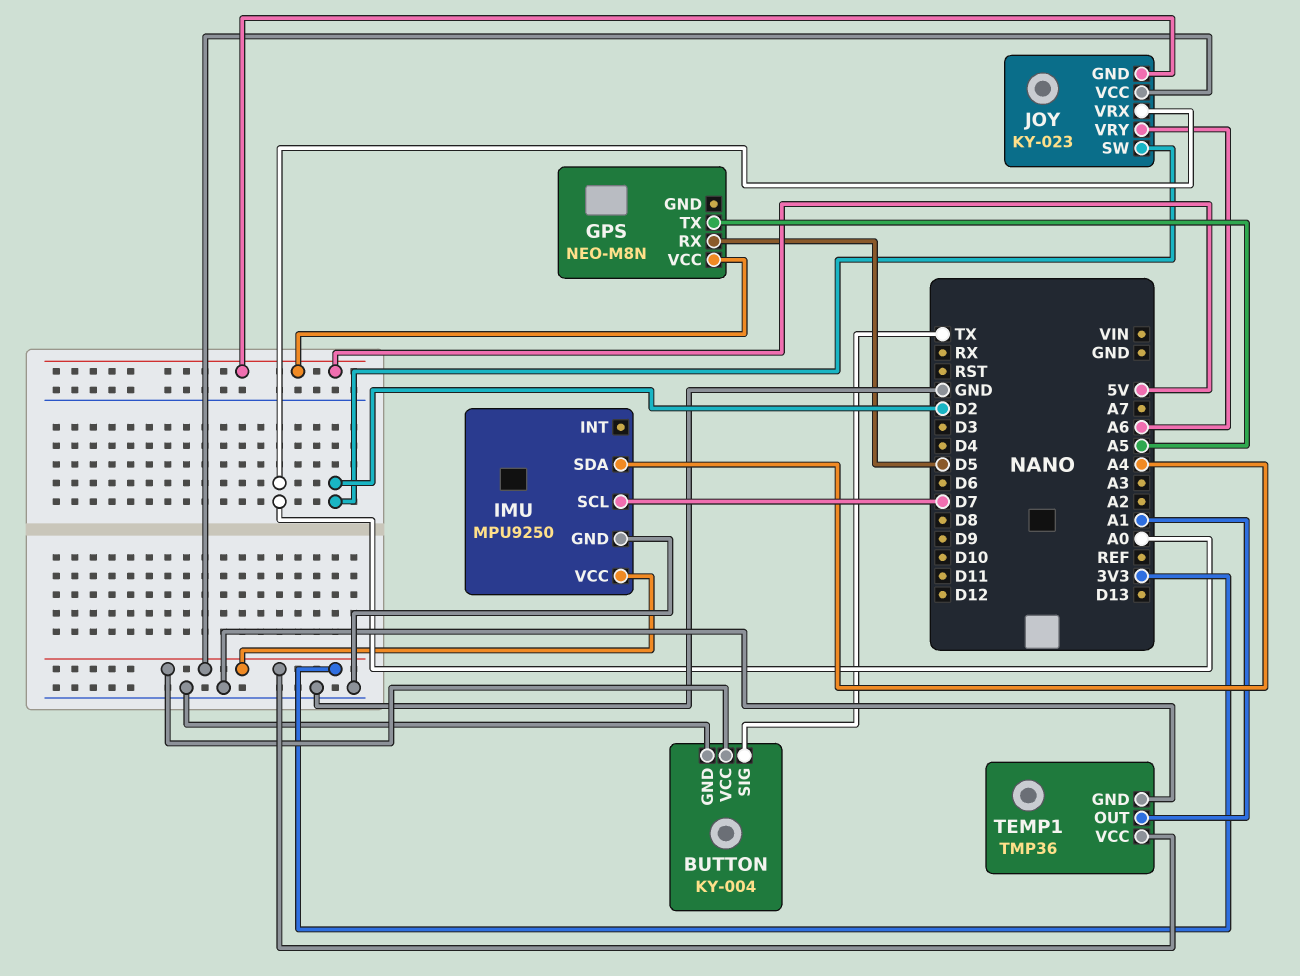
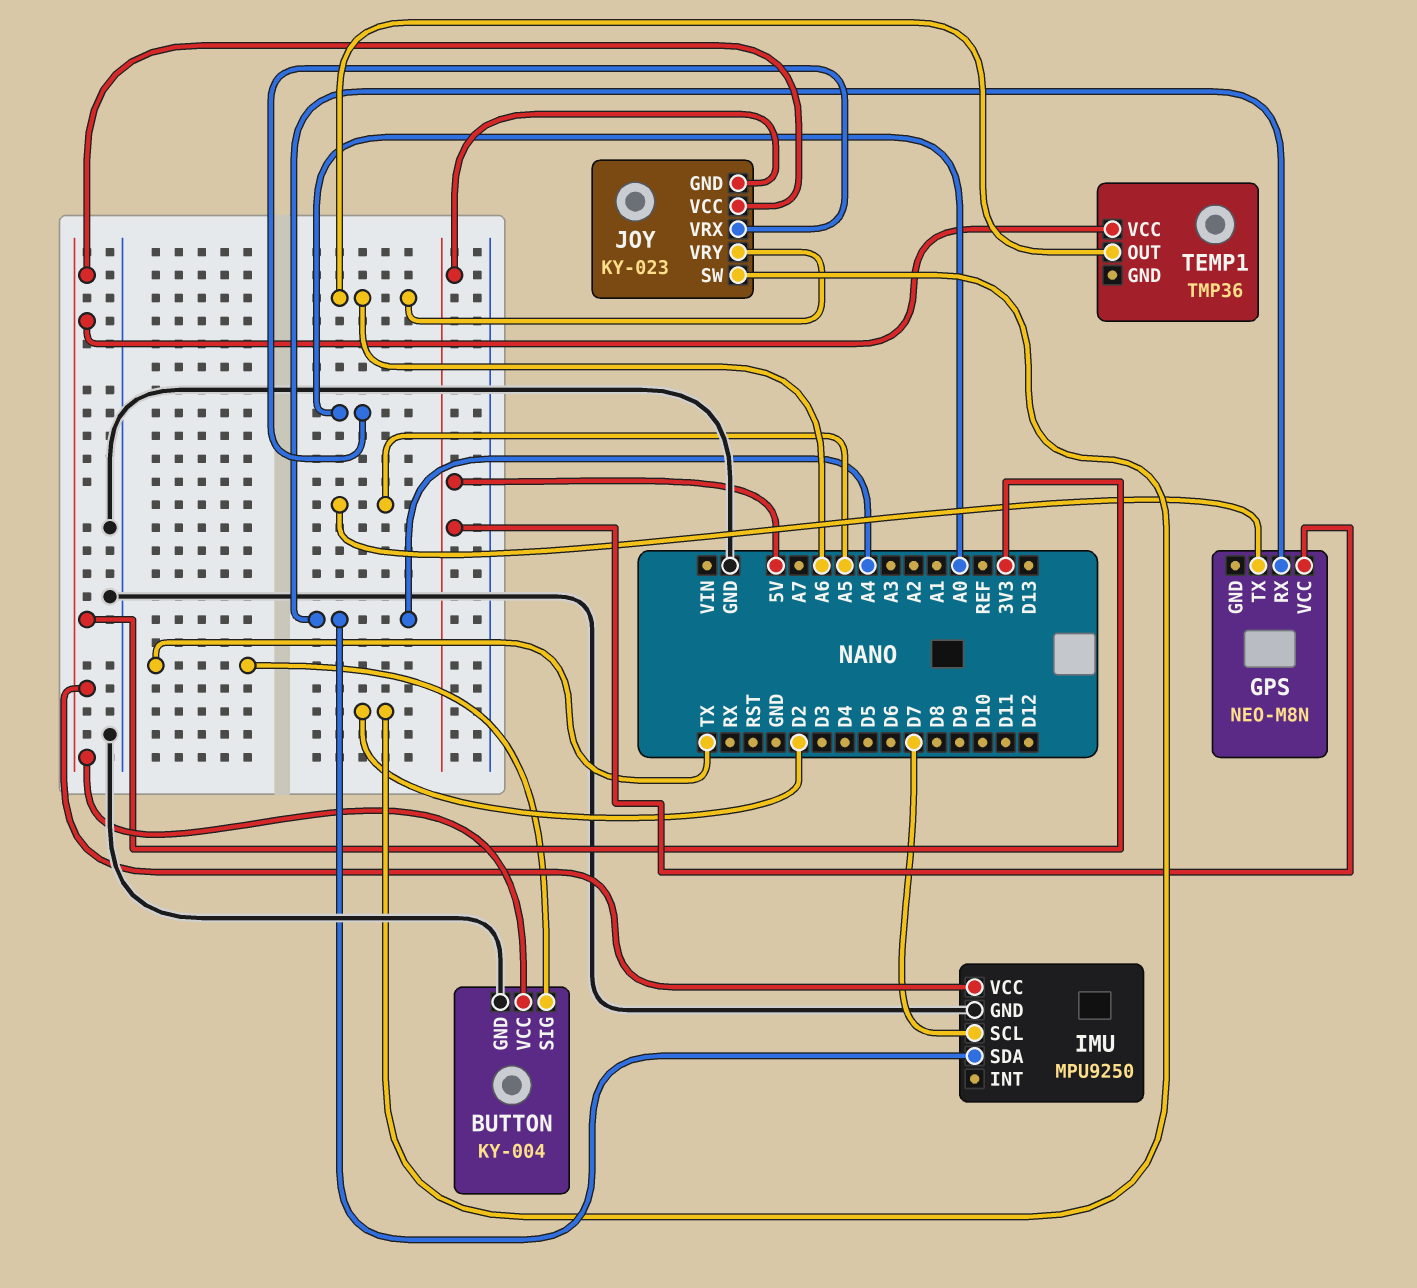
GPS pin RX: D5 -> A4
TEMP1 pin GND: GND -> none
TEMP1 pin OUT: A1 -> A6

